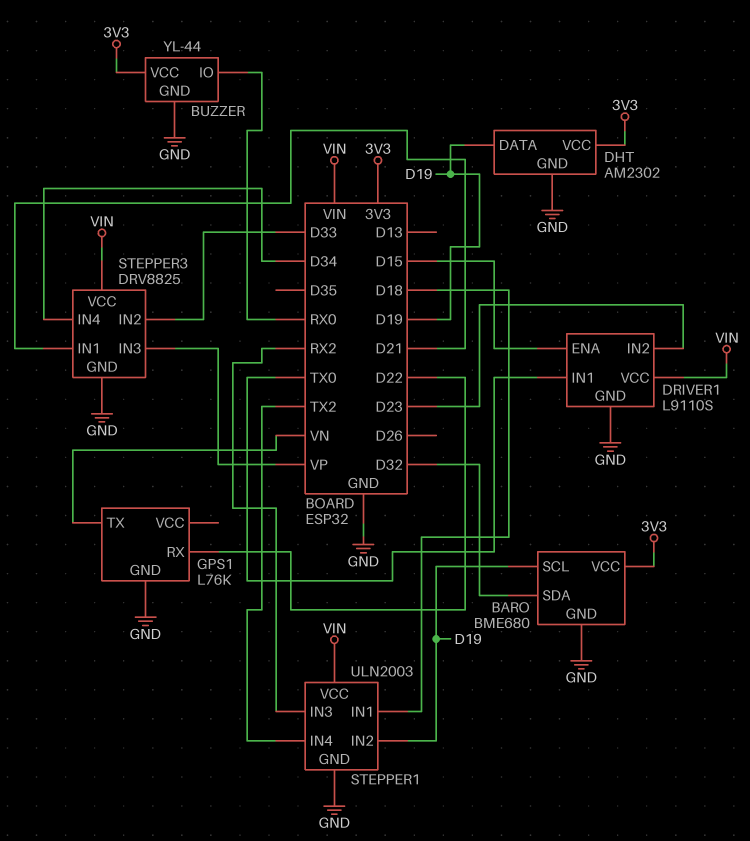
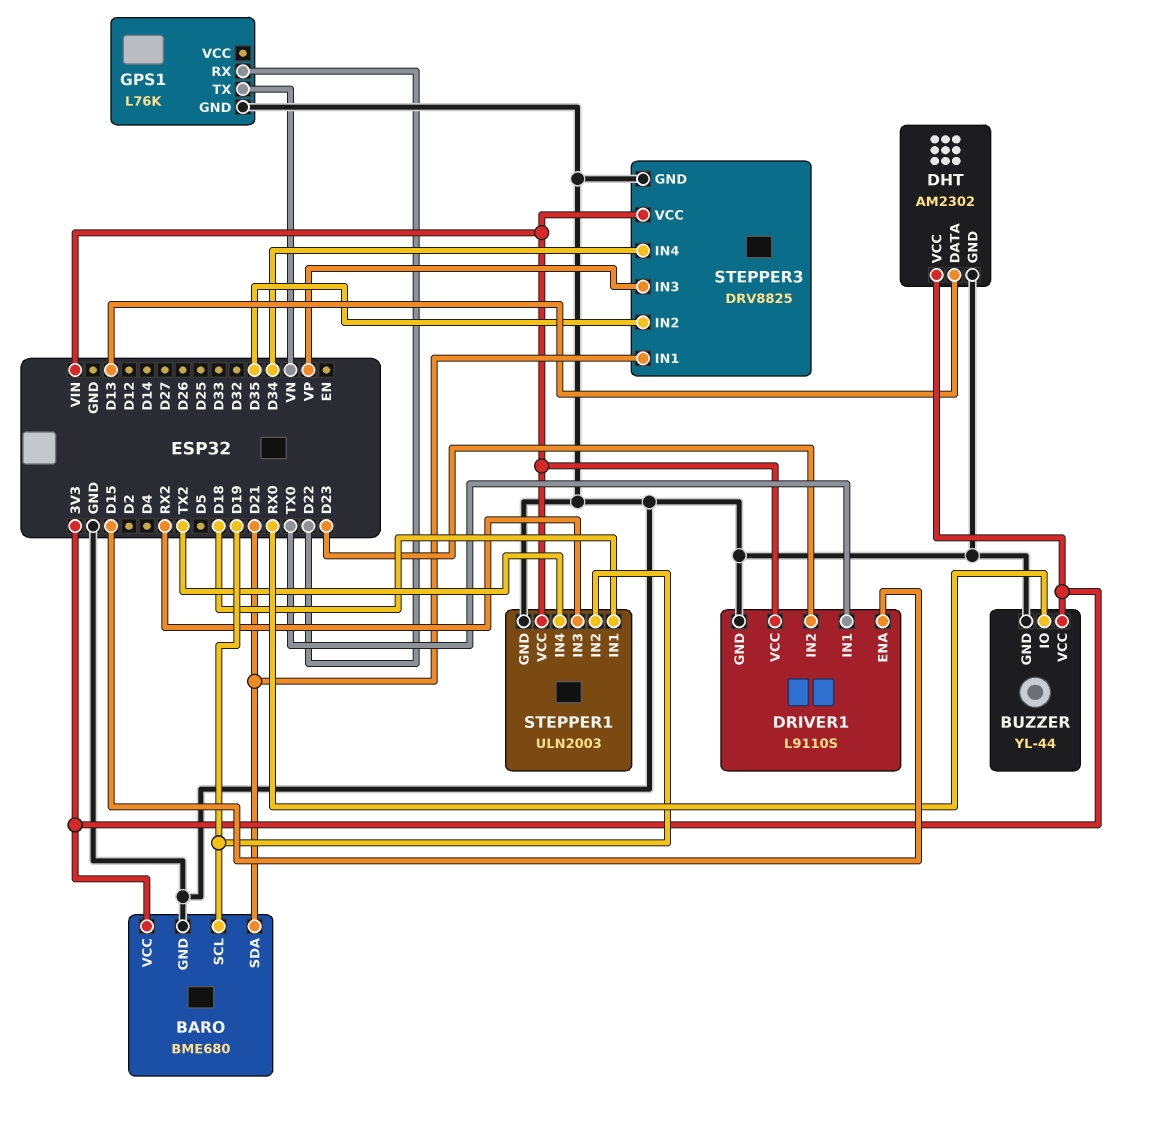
BARO pin SDA: D32 -> D21
DHT pin DATA: D19 -> D13
STEPPER3 pin IN2: D33 -> D35

